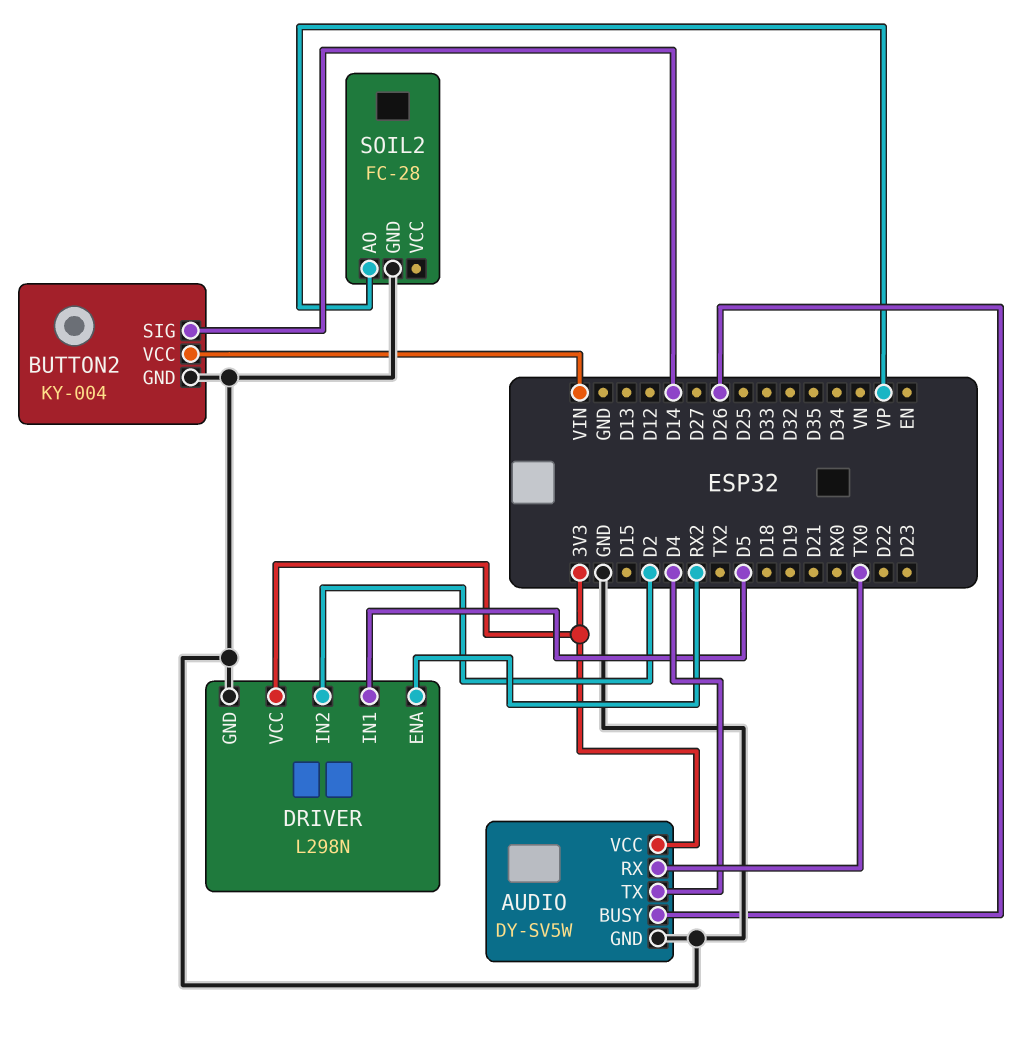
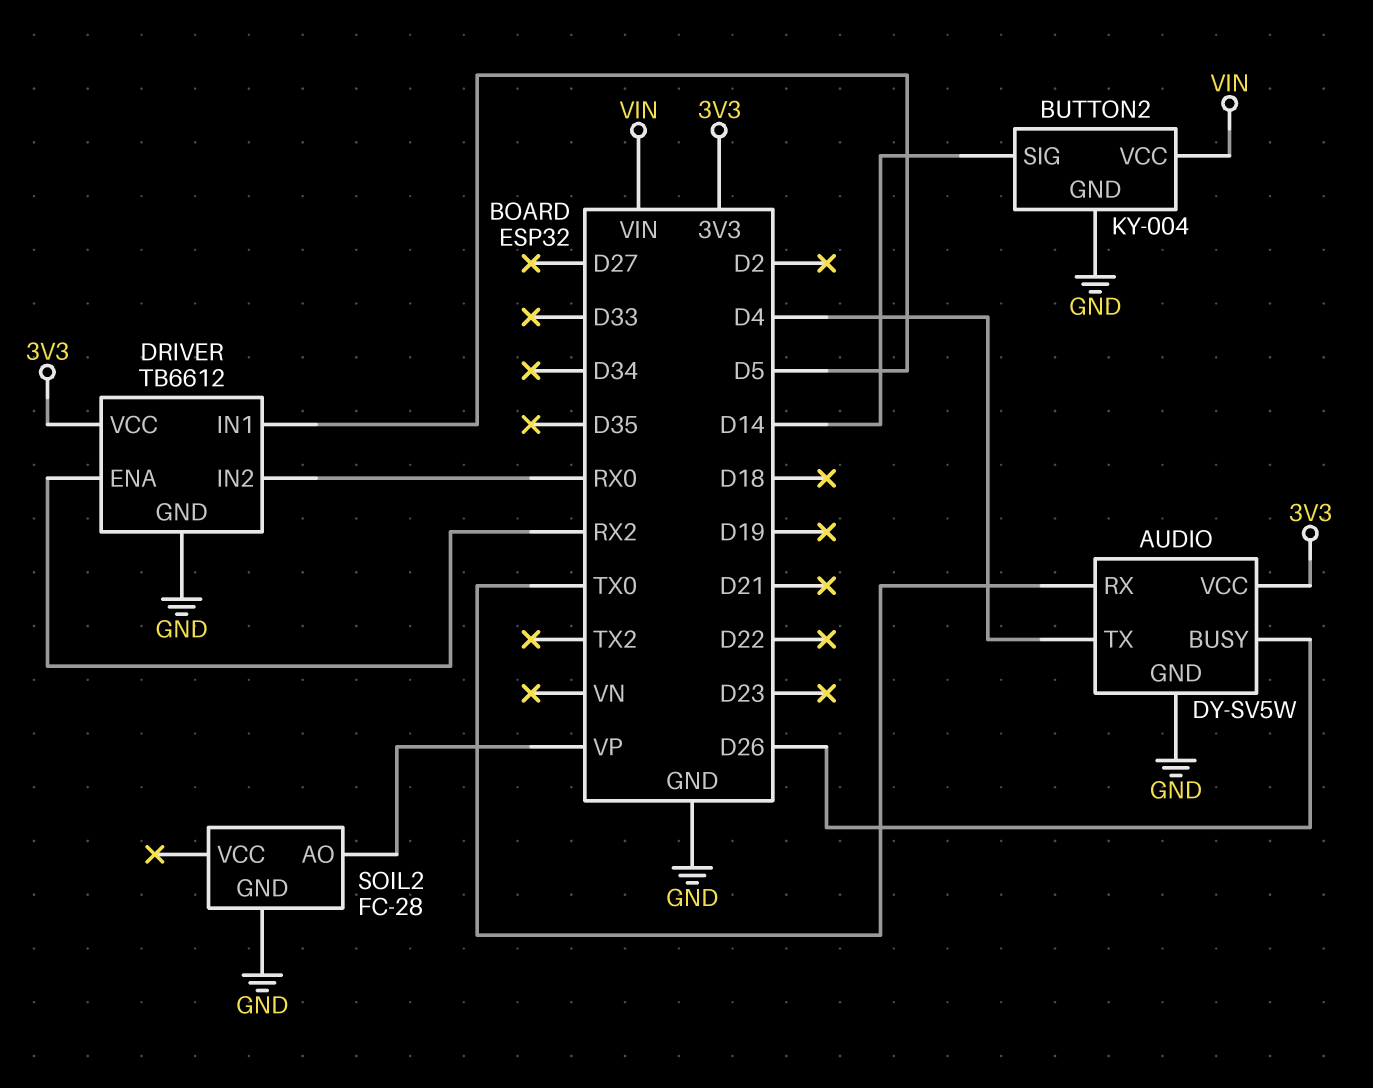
DRIVER: L298N -> TB6612
DRIVER pin IN2: D2 -> RX0

